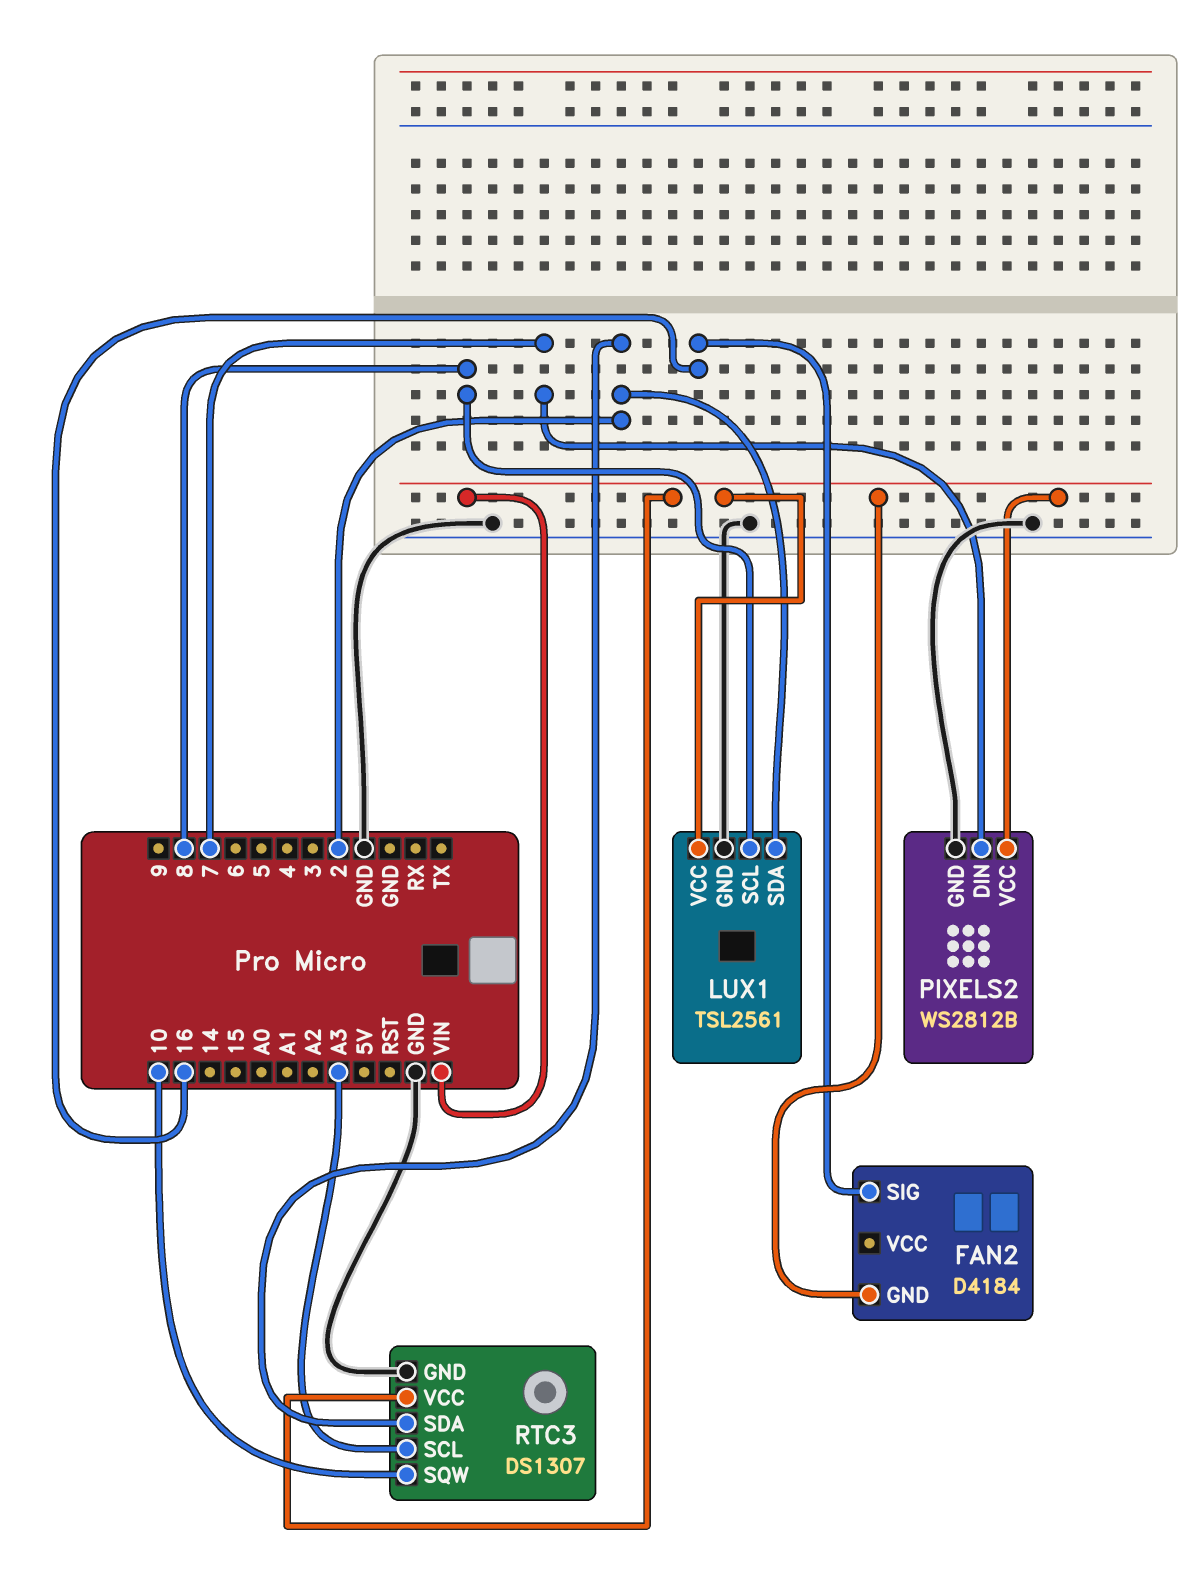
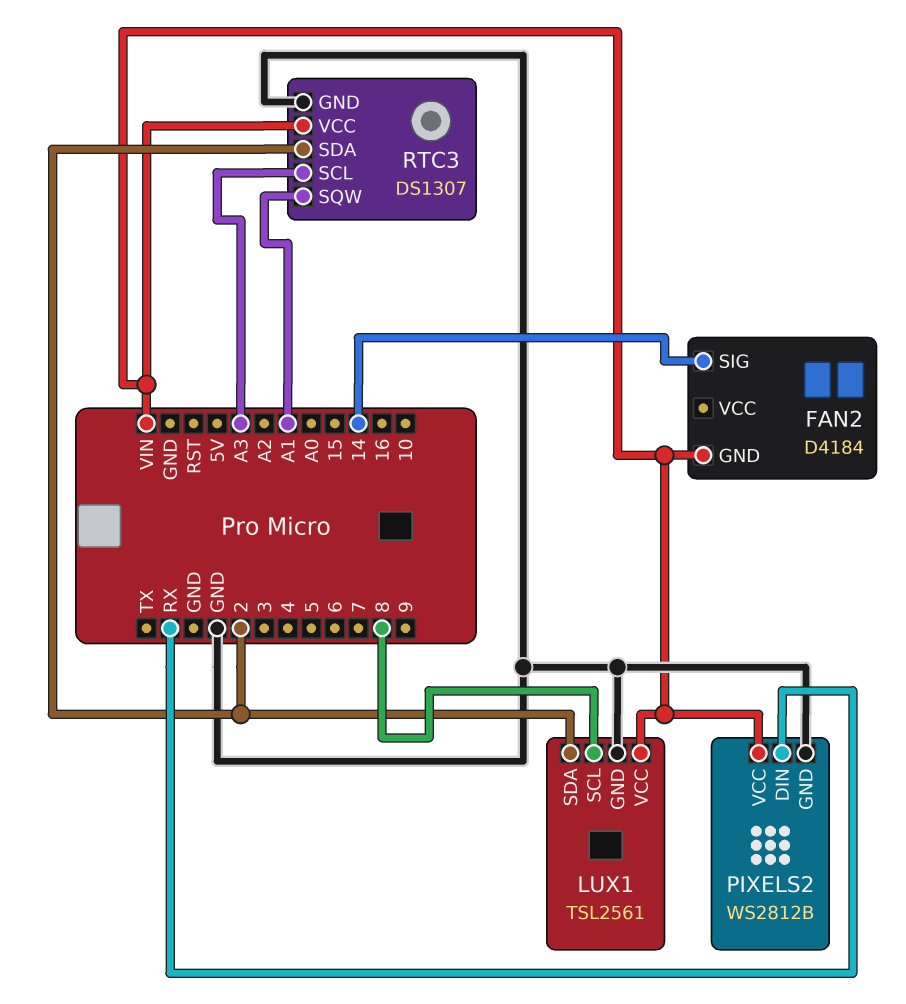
FAN2 pin SIG: 16 -> 14
PIXELS2 pin DIN: 7 -> RX
RTC3 pin SQW: 10 -> A1

